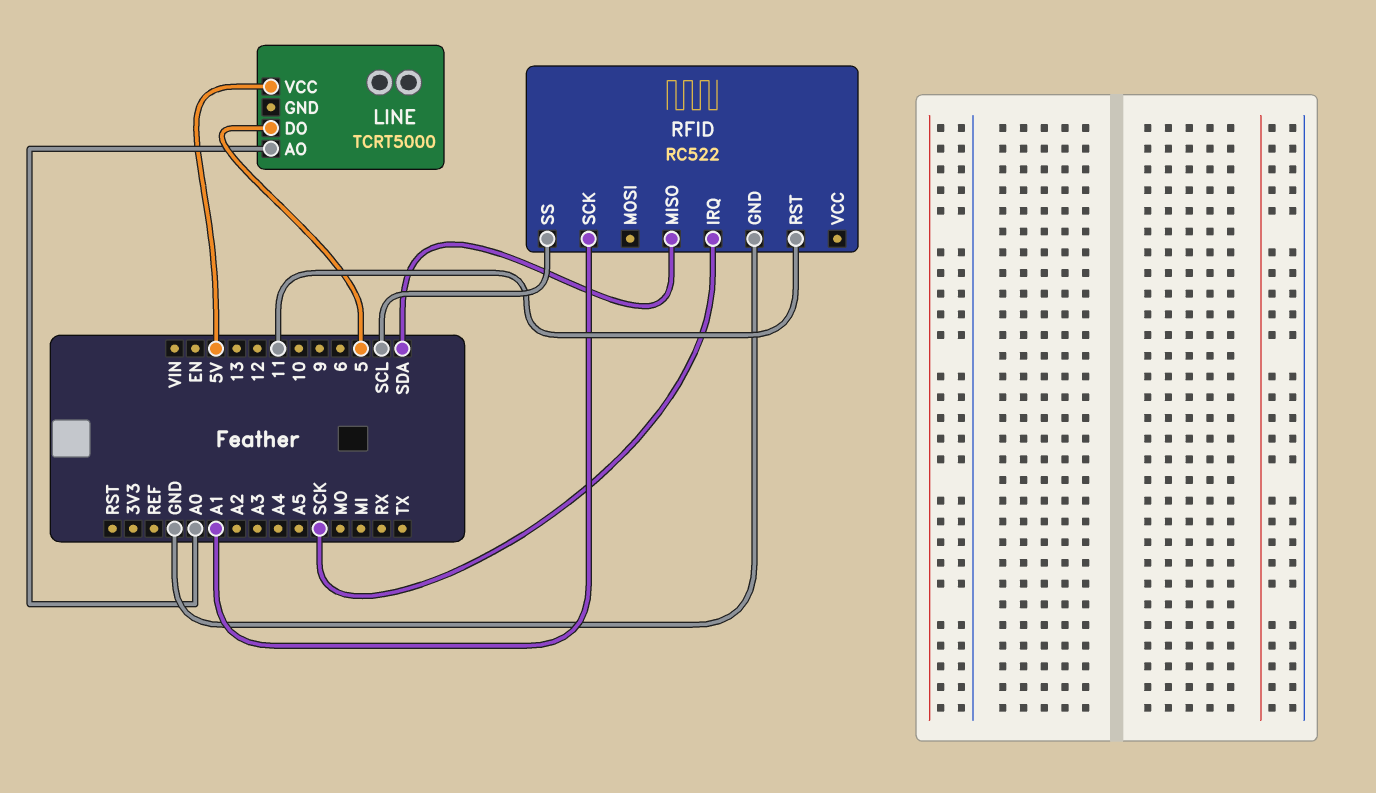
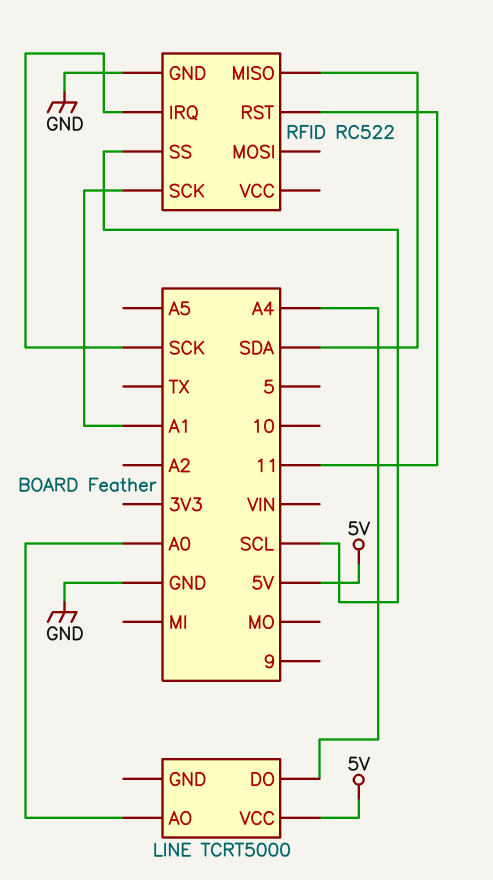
LINE pin DO: 5 -> A4

